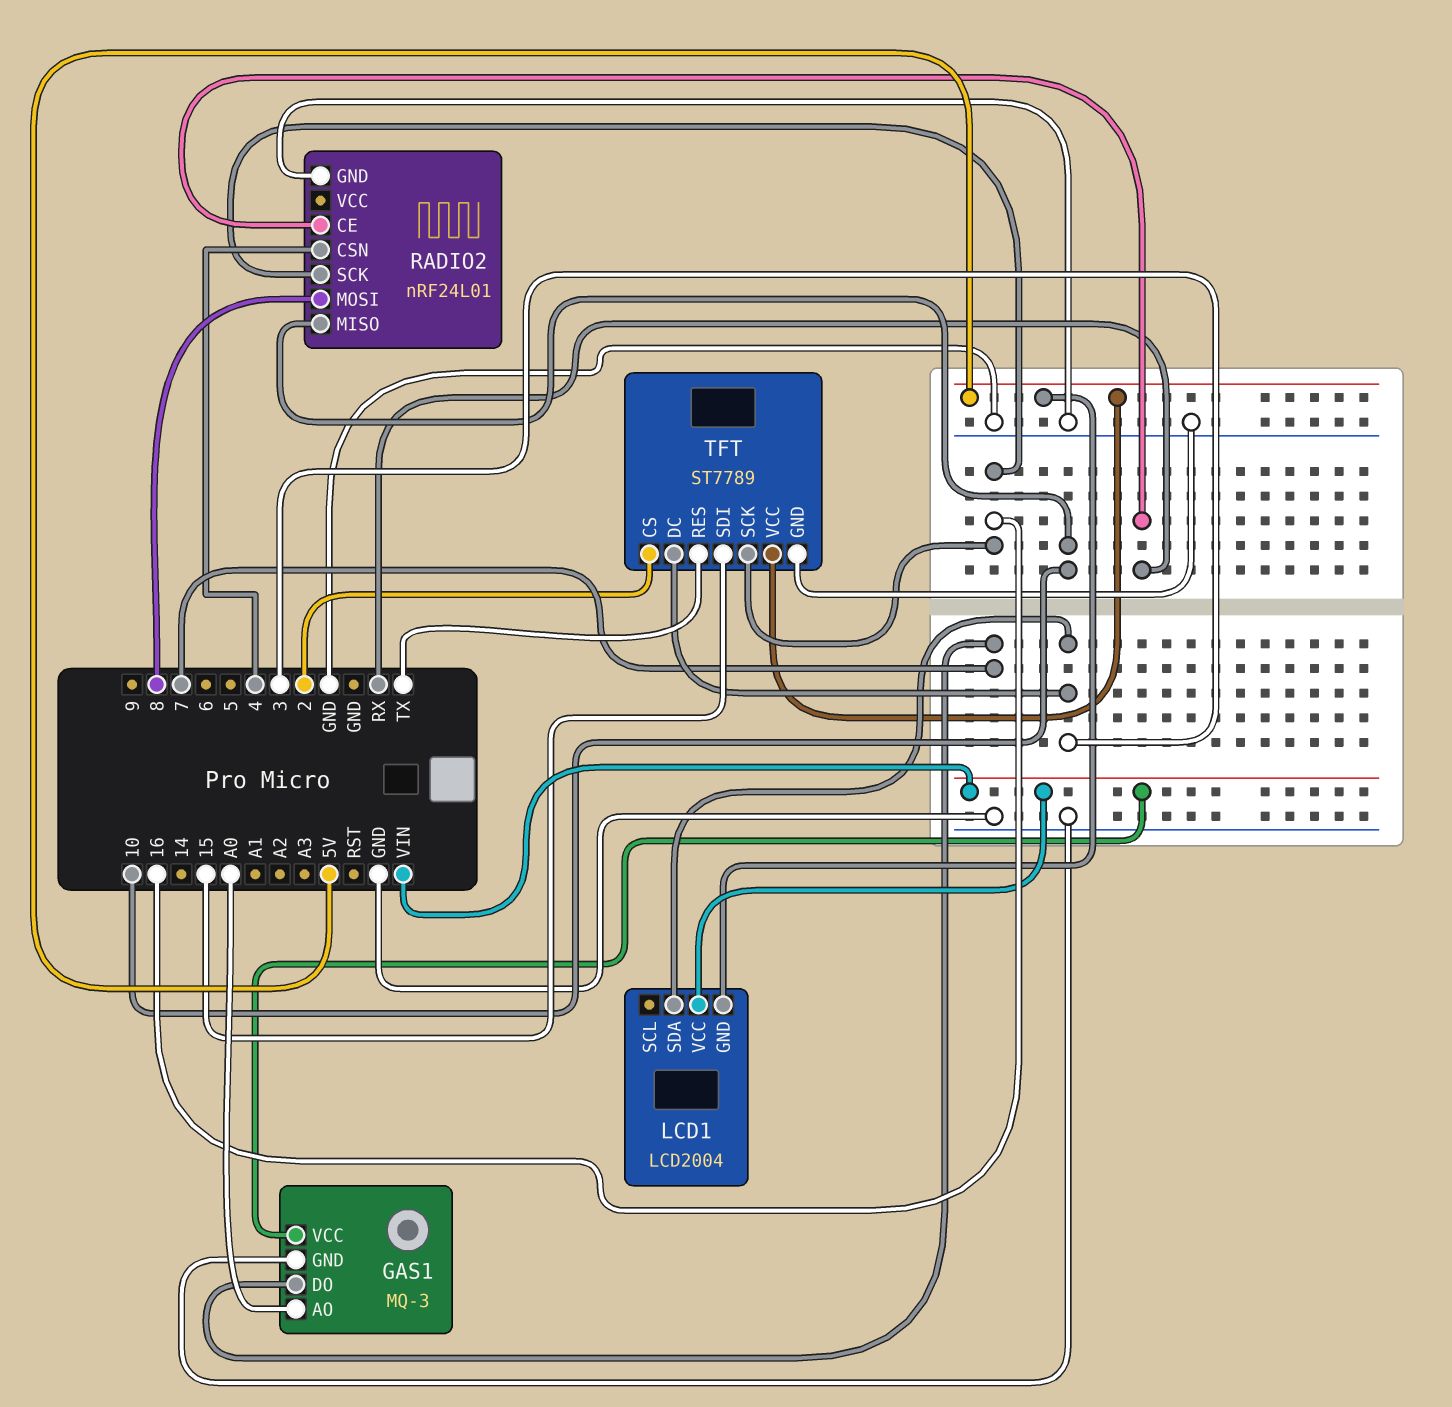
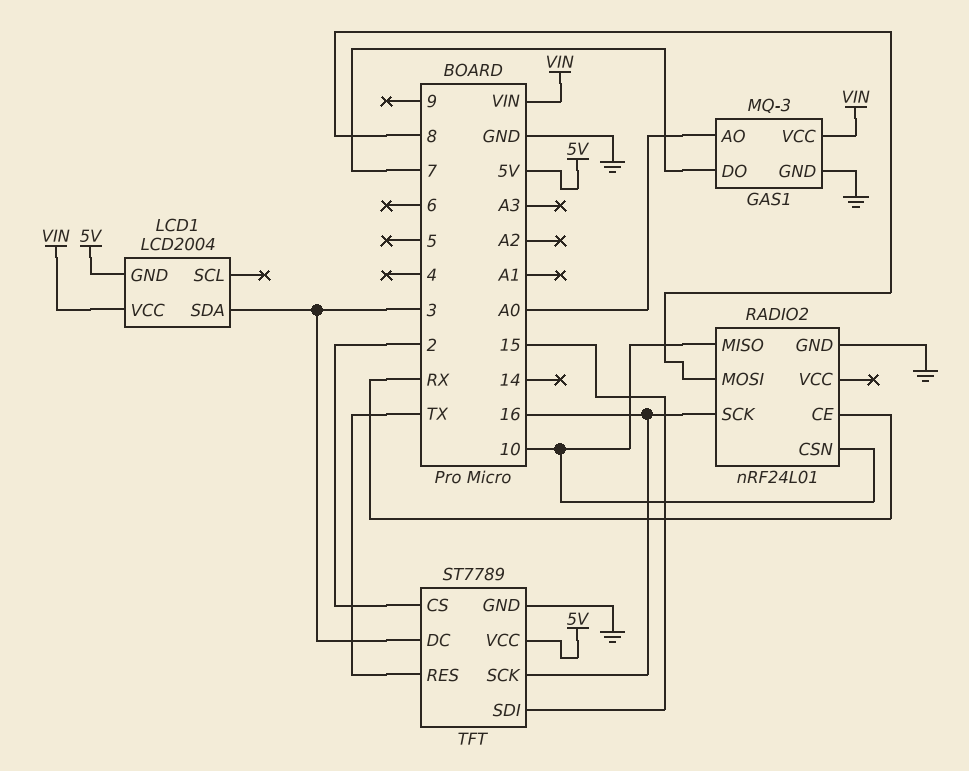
RADIO2 pin CSN: 4 -> 10

